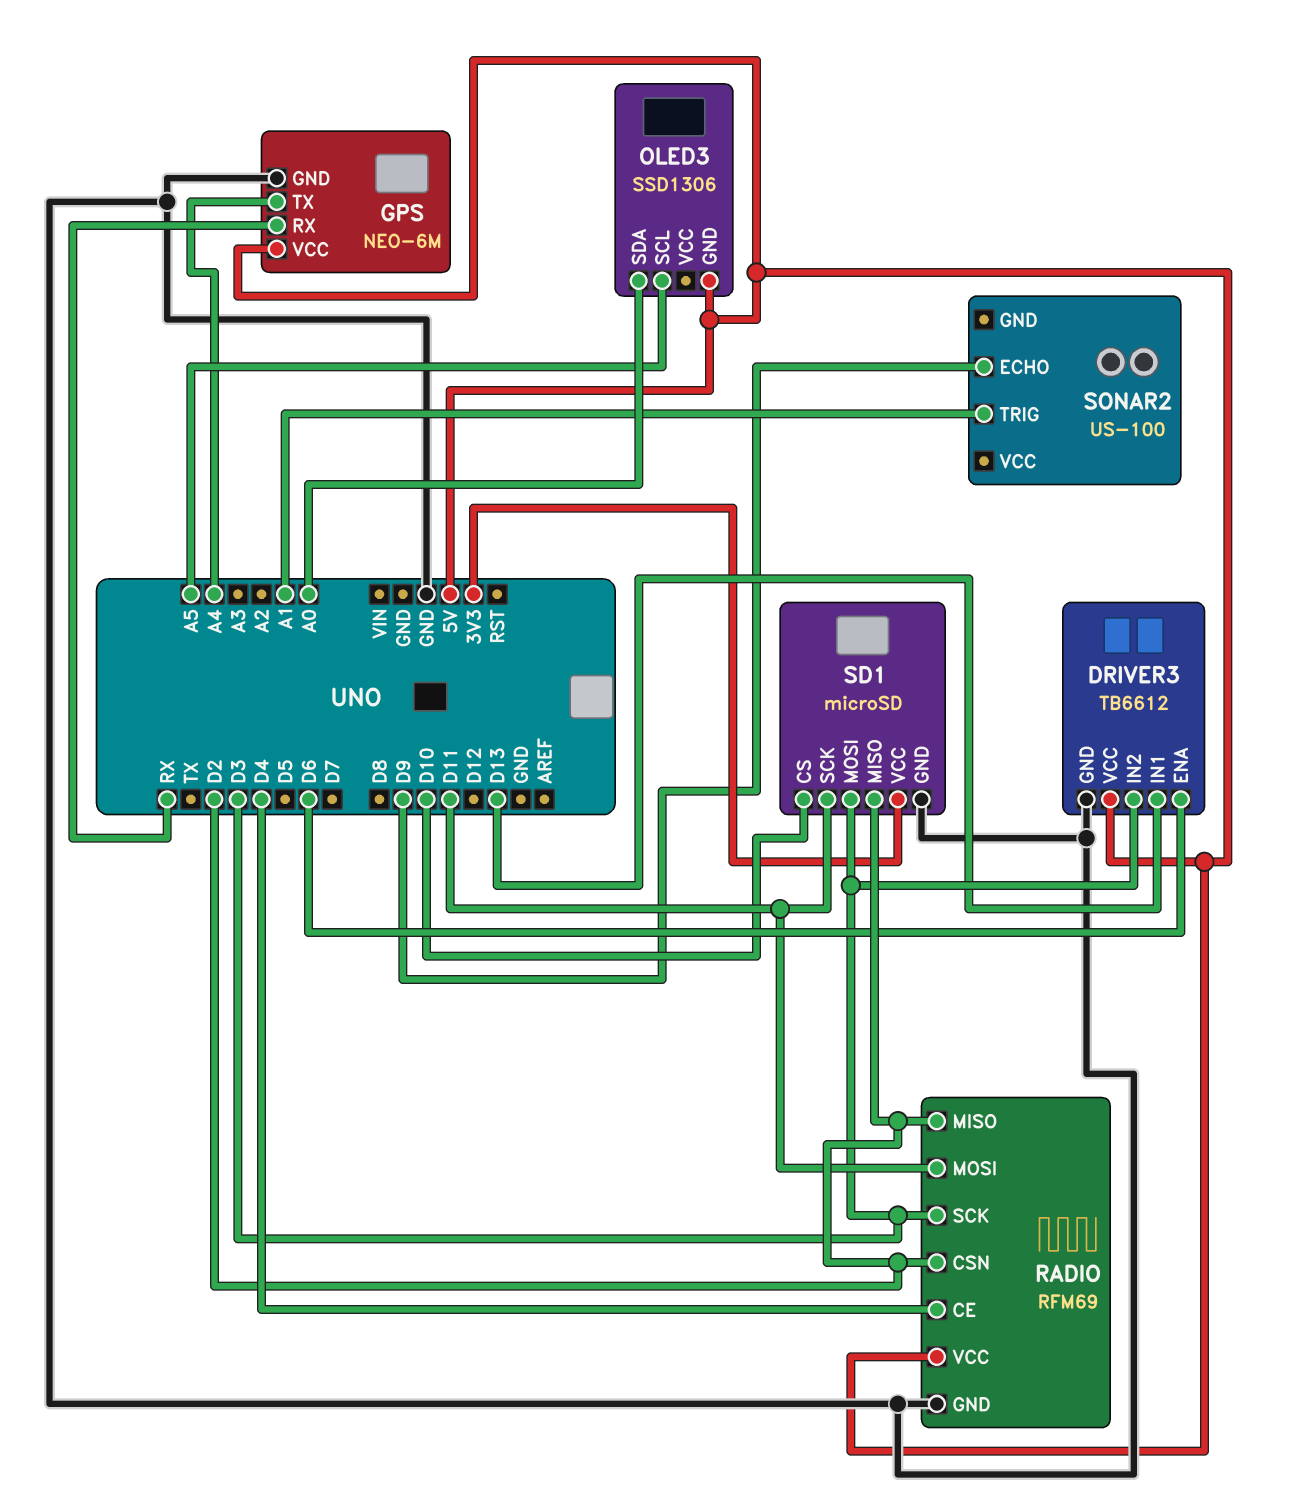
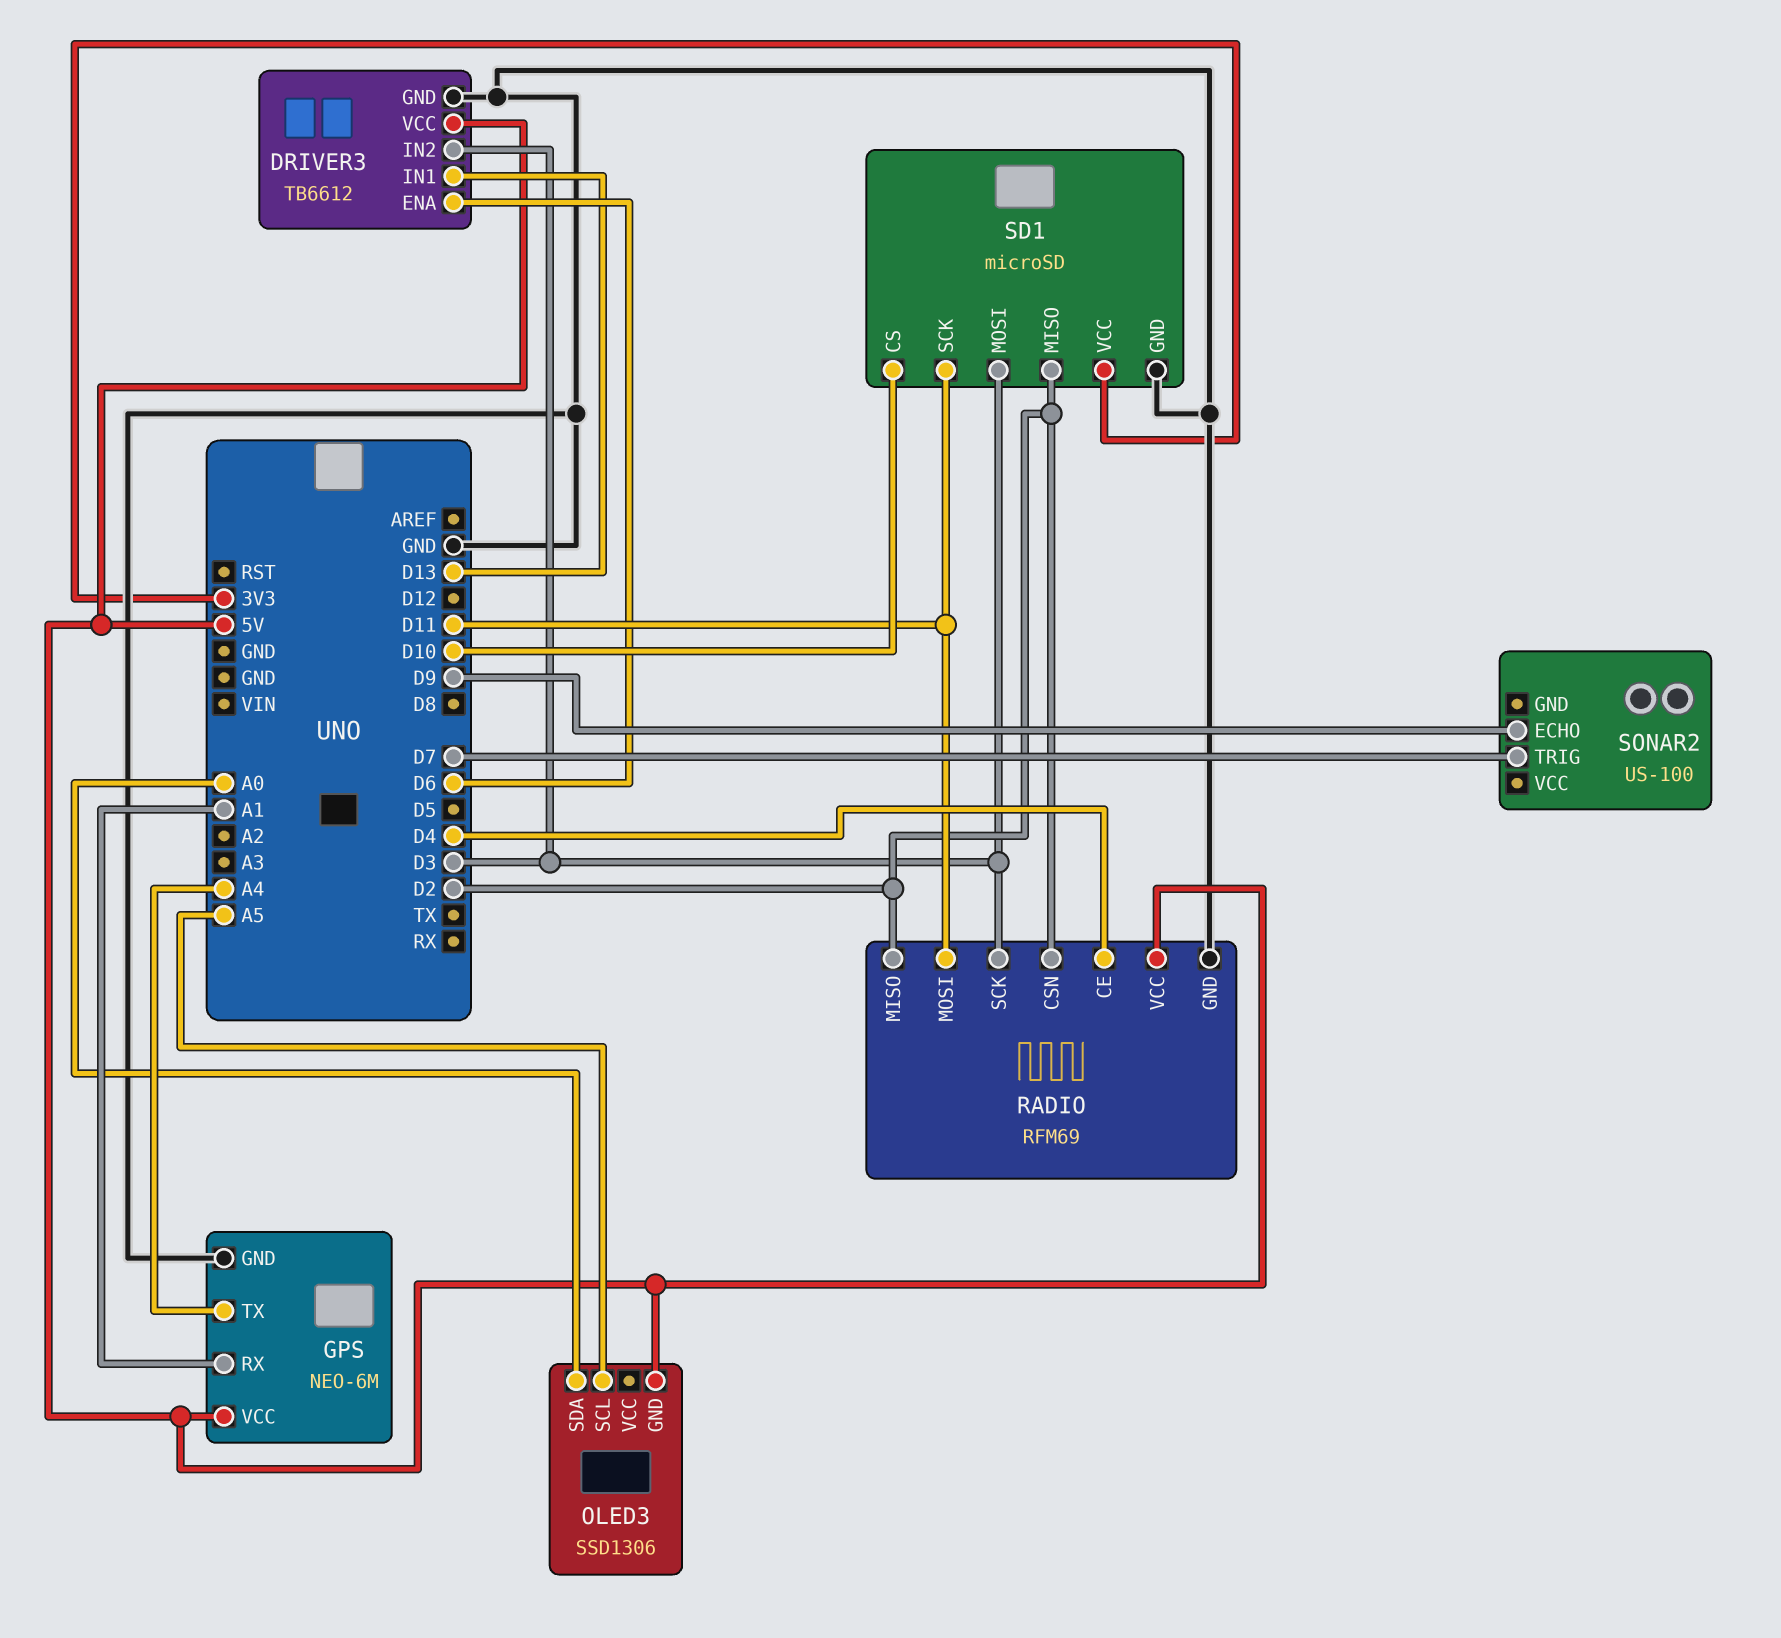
GPS pin RX: RX -> A1
SONAR2 pin TRIG: A1 -> D7

